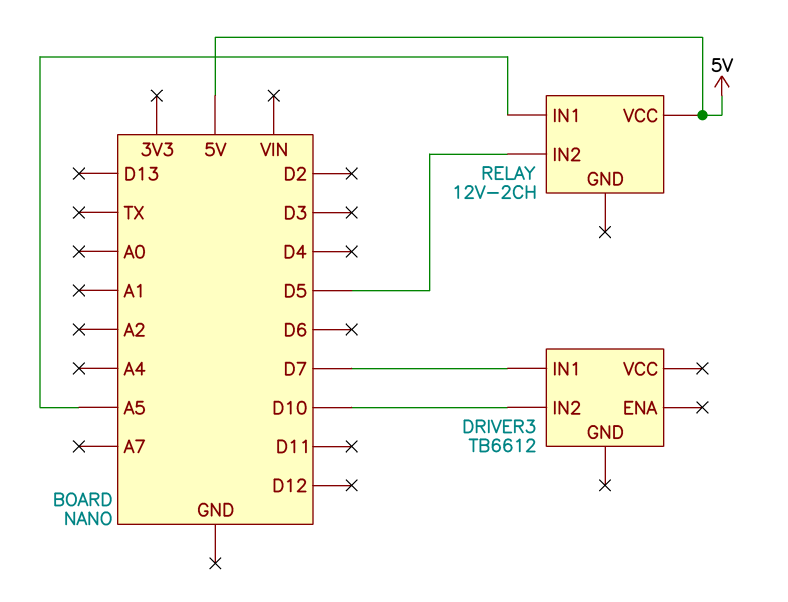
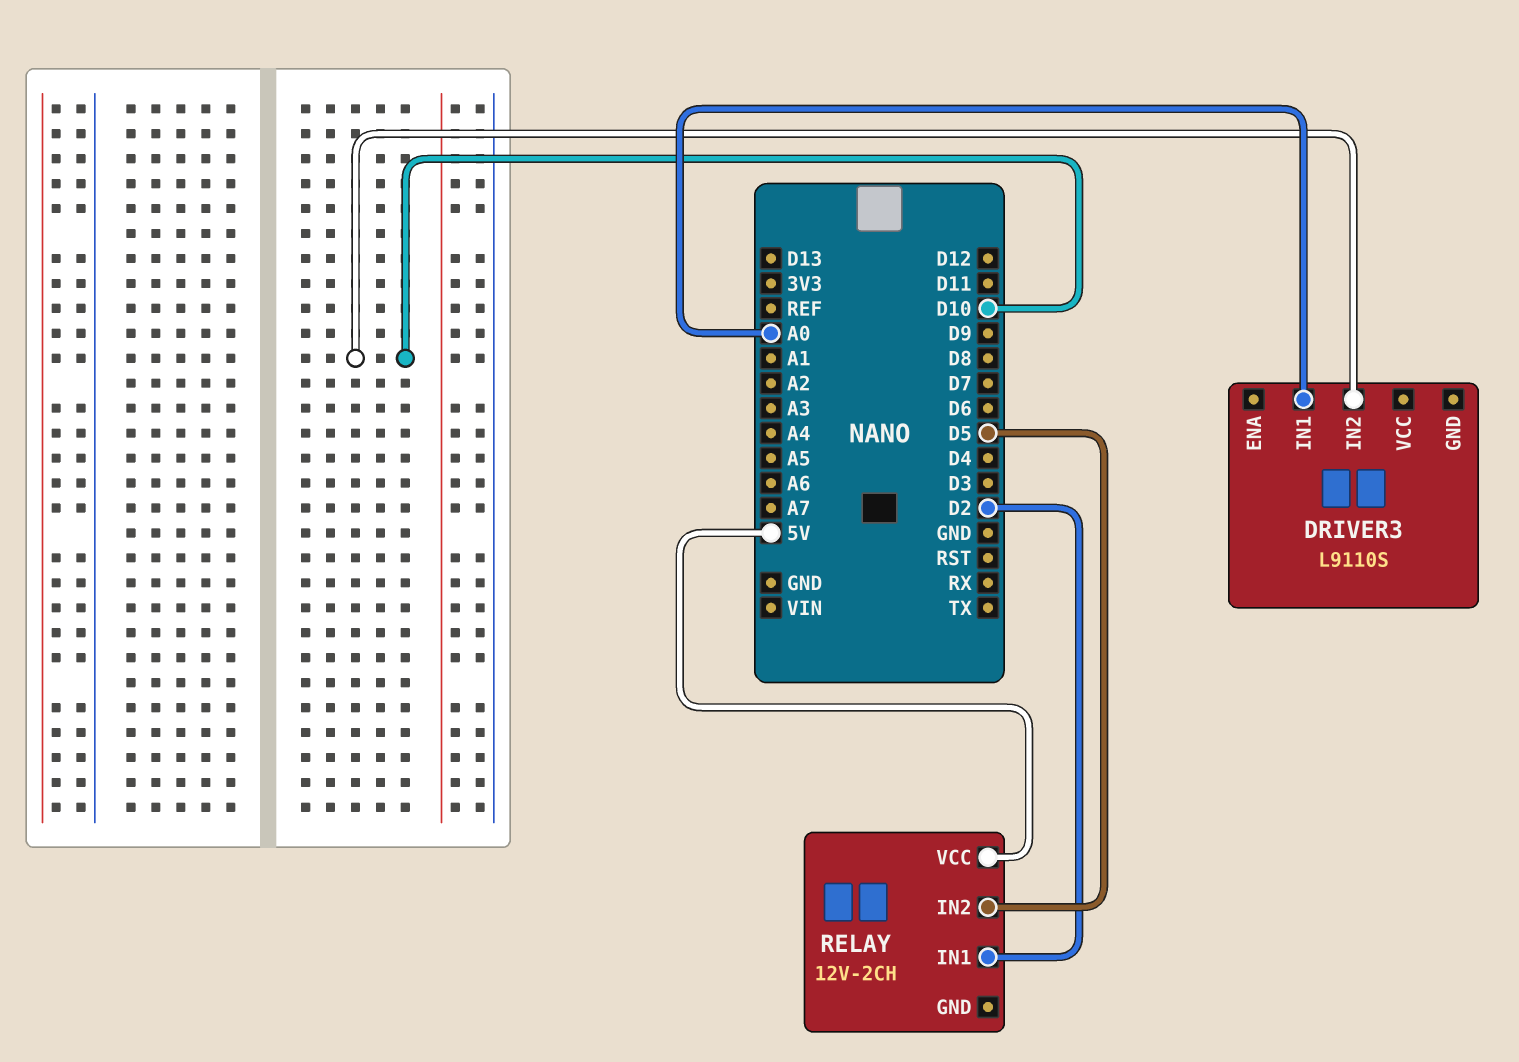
DRIVER3: TB6612 -> L9110S
DRIVER3 pin IN1: D7 -> A0
RELAY pin IN1: A5 -> D2

